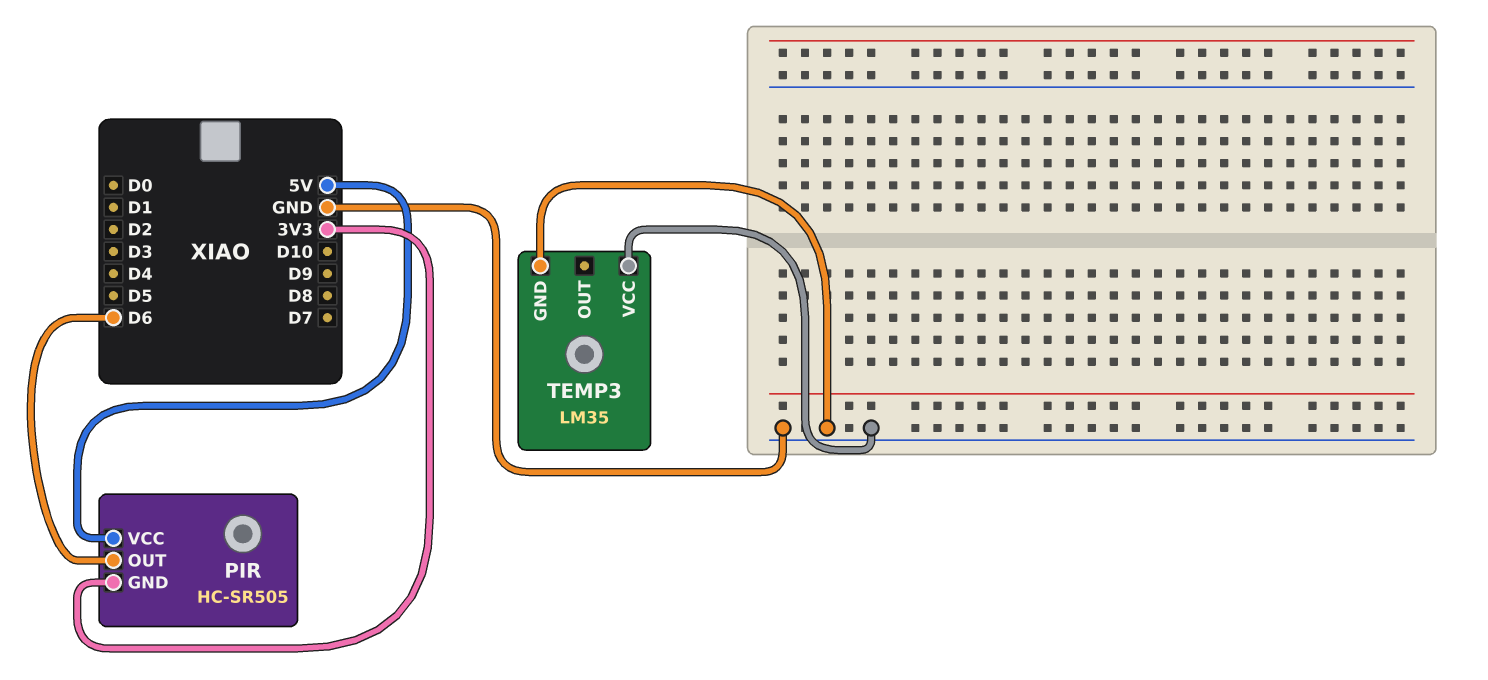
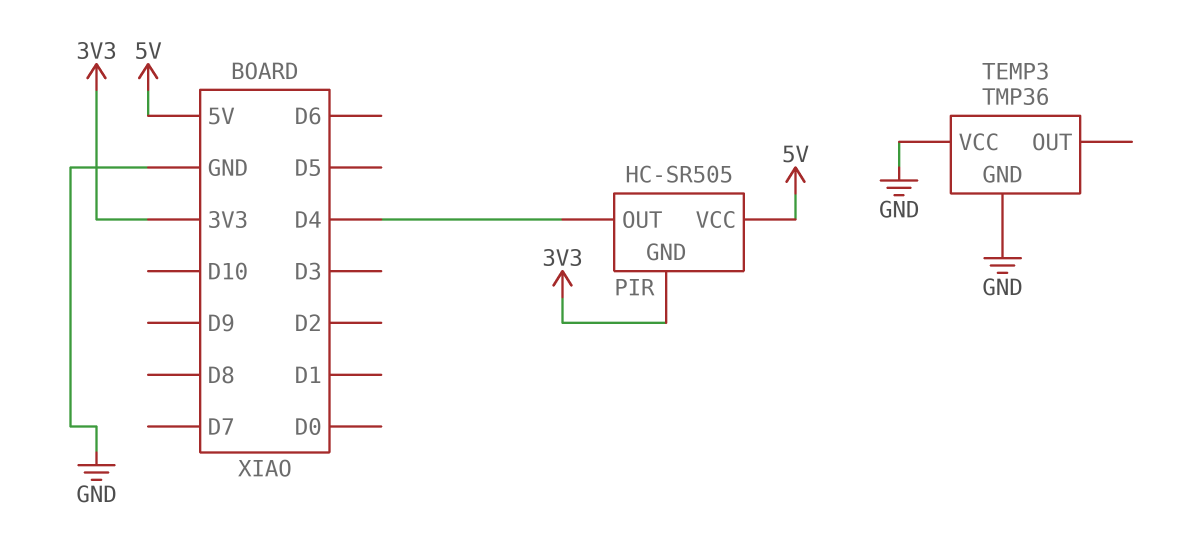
PIR pin OUT: D6 -> D4
TEMP3: LM35 -> TMP36

